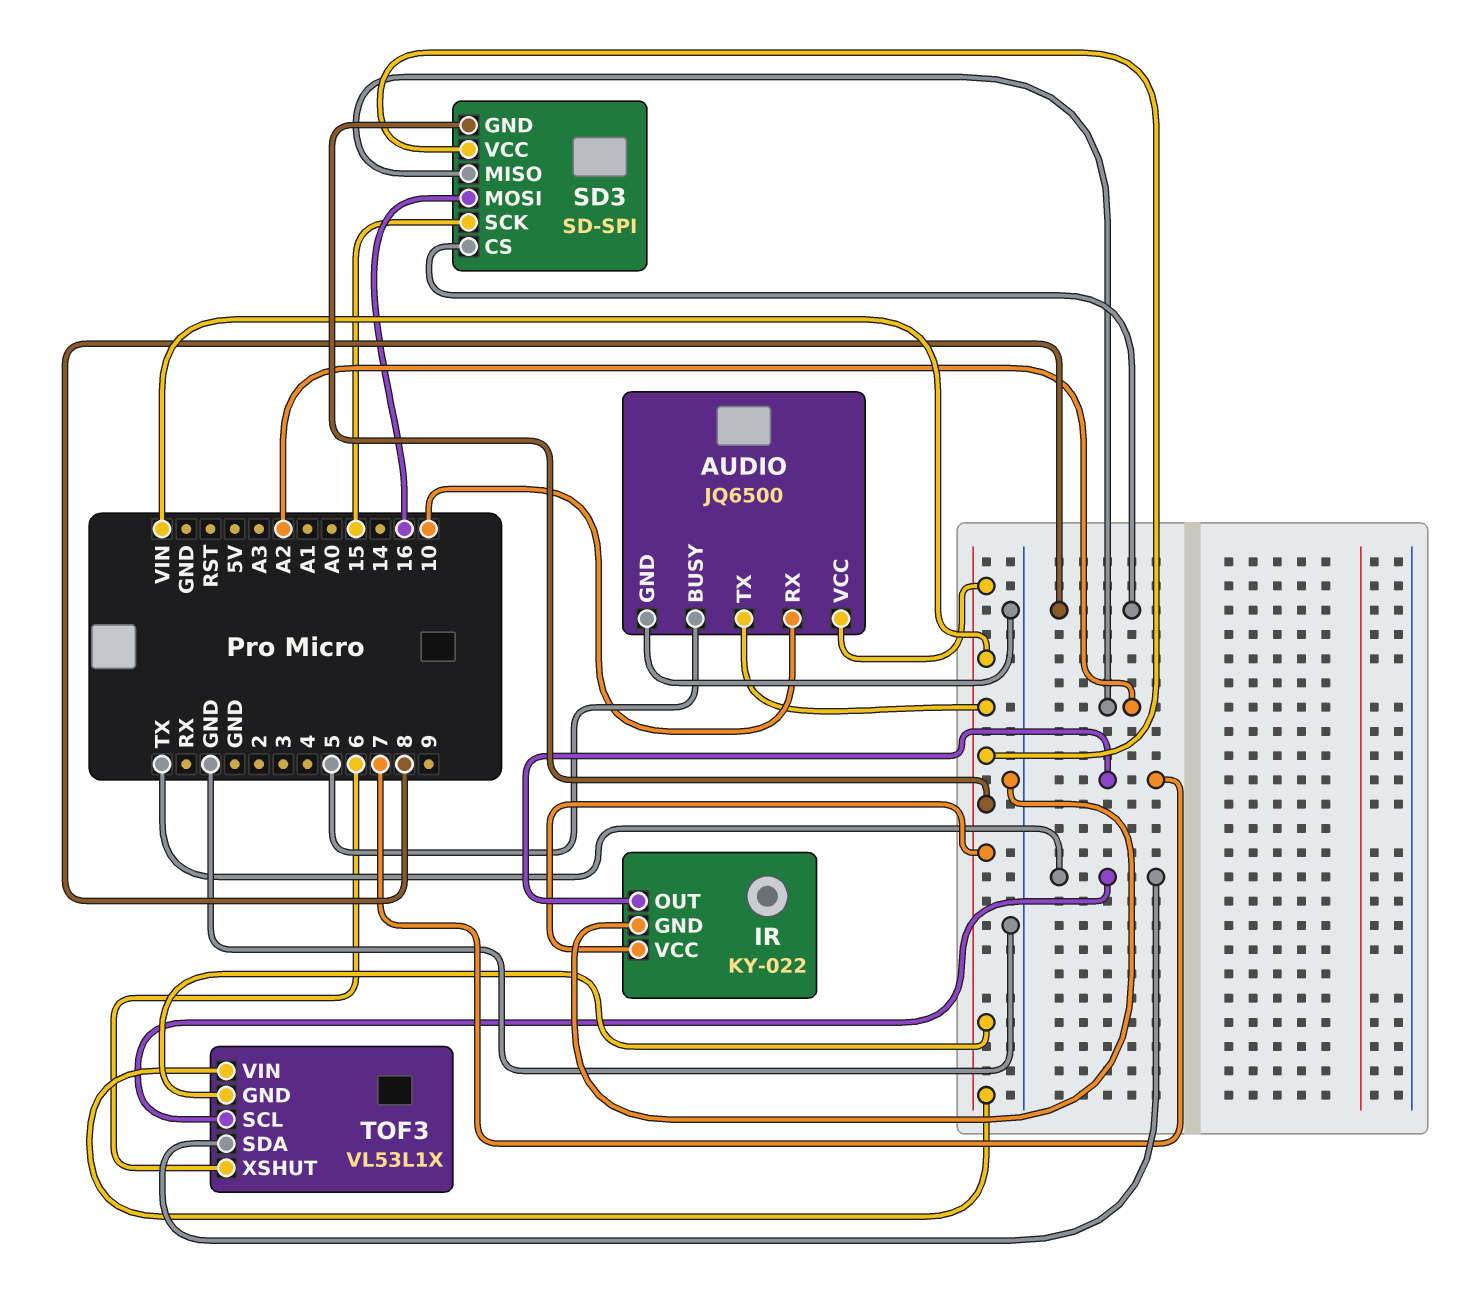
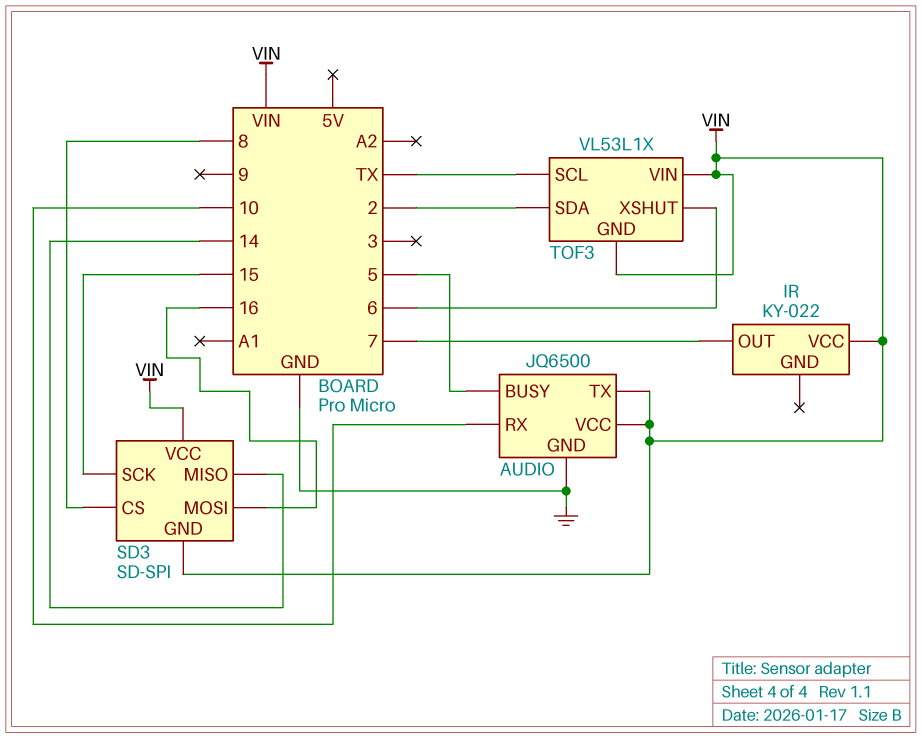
IR pin GND: GND -> none
SD3 pin MISO: A2 -> 14
TOF3 pin SDA: TX -> 2

